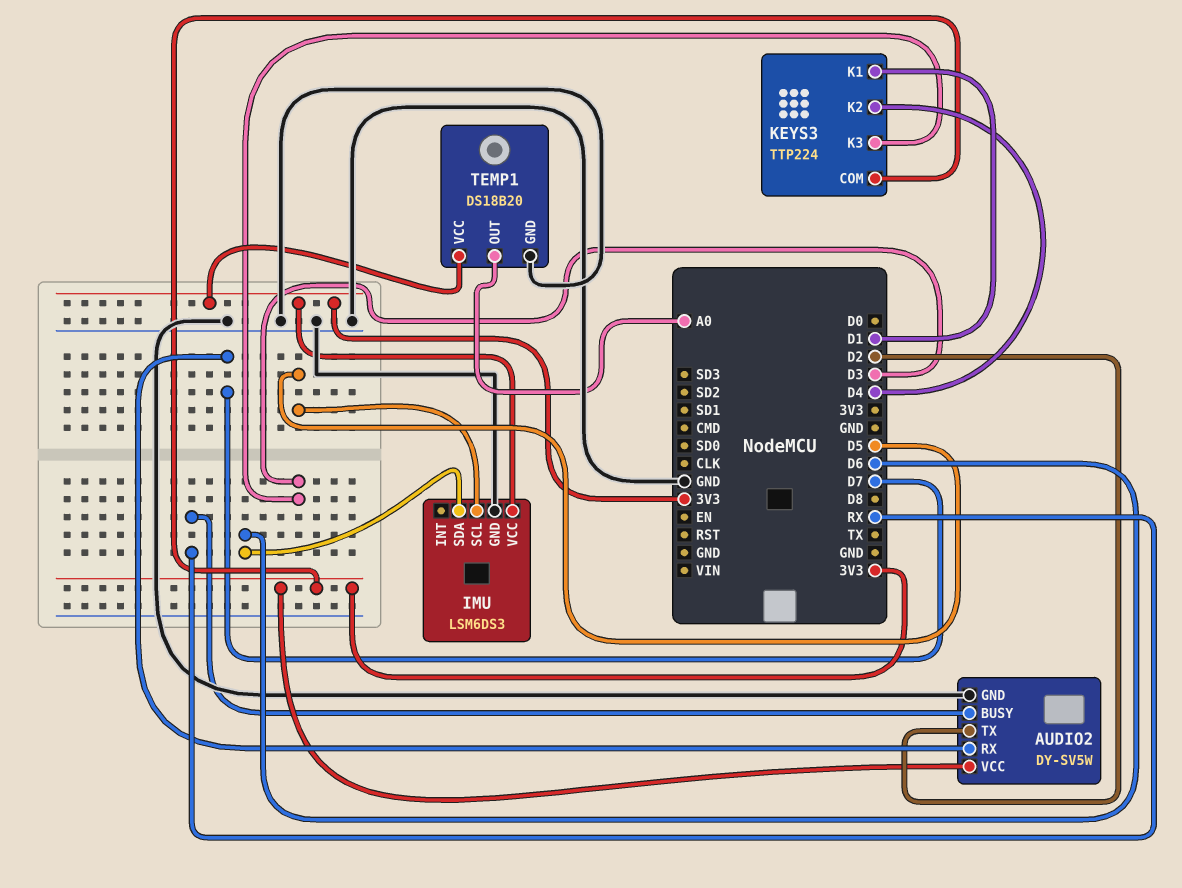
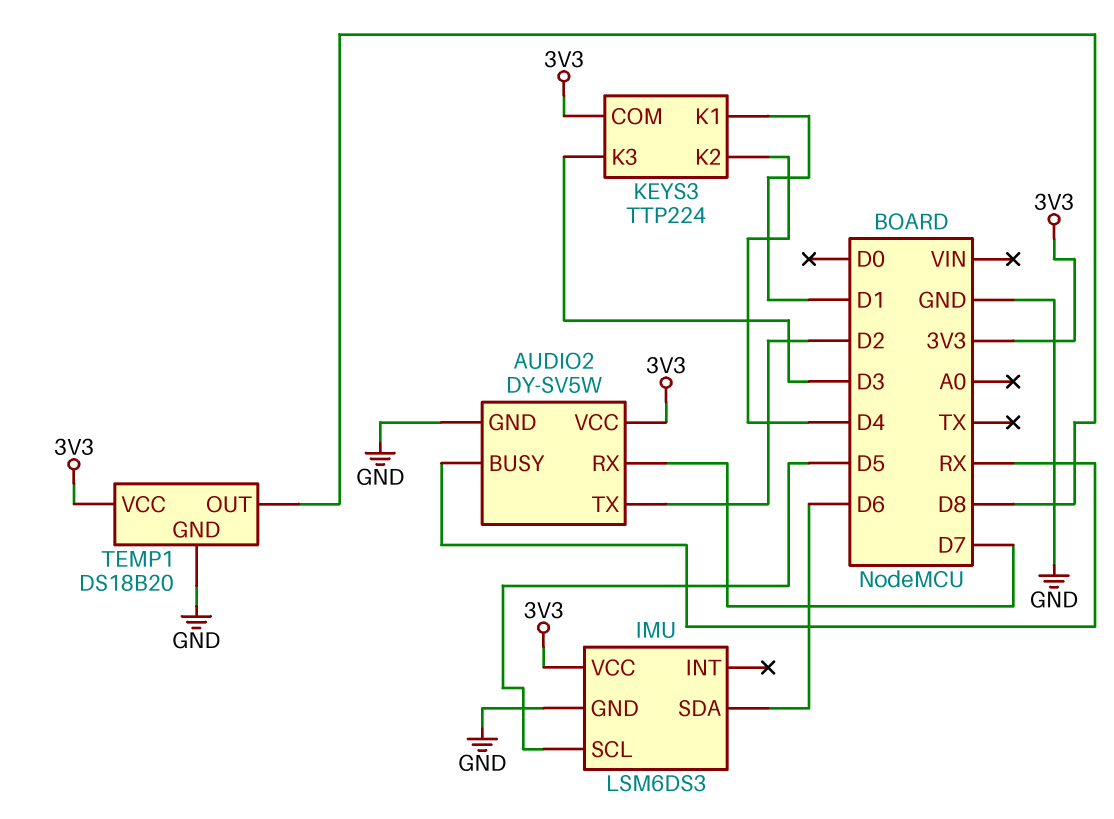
TEMP1 pin OUT: A0 -> D8

